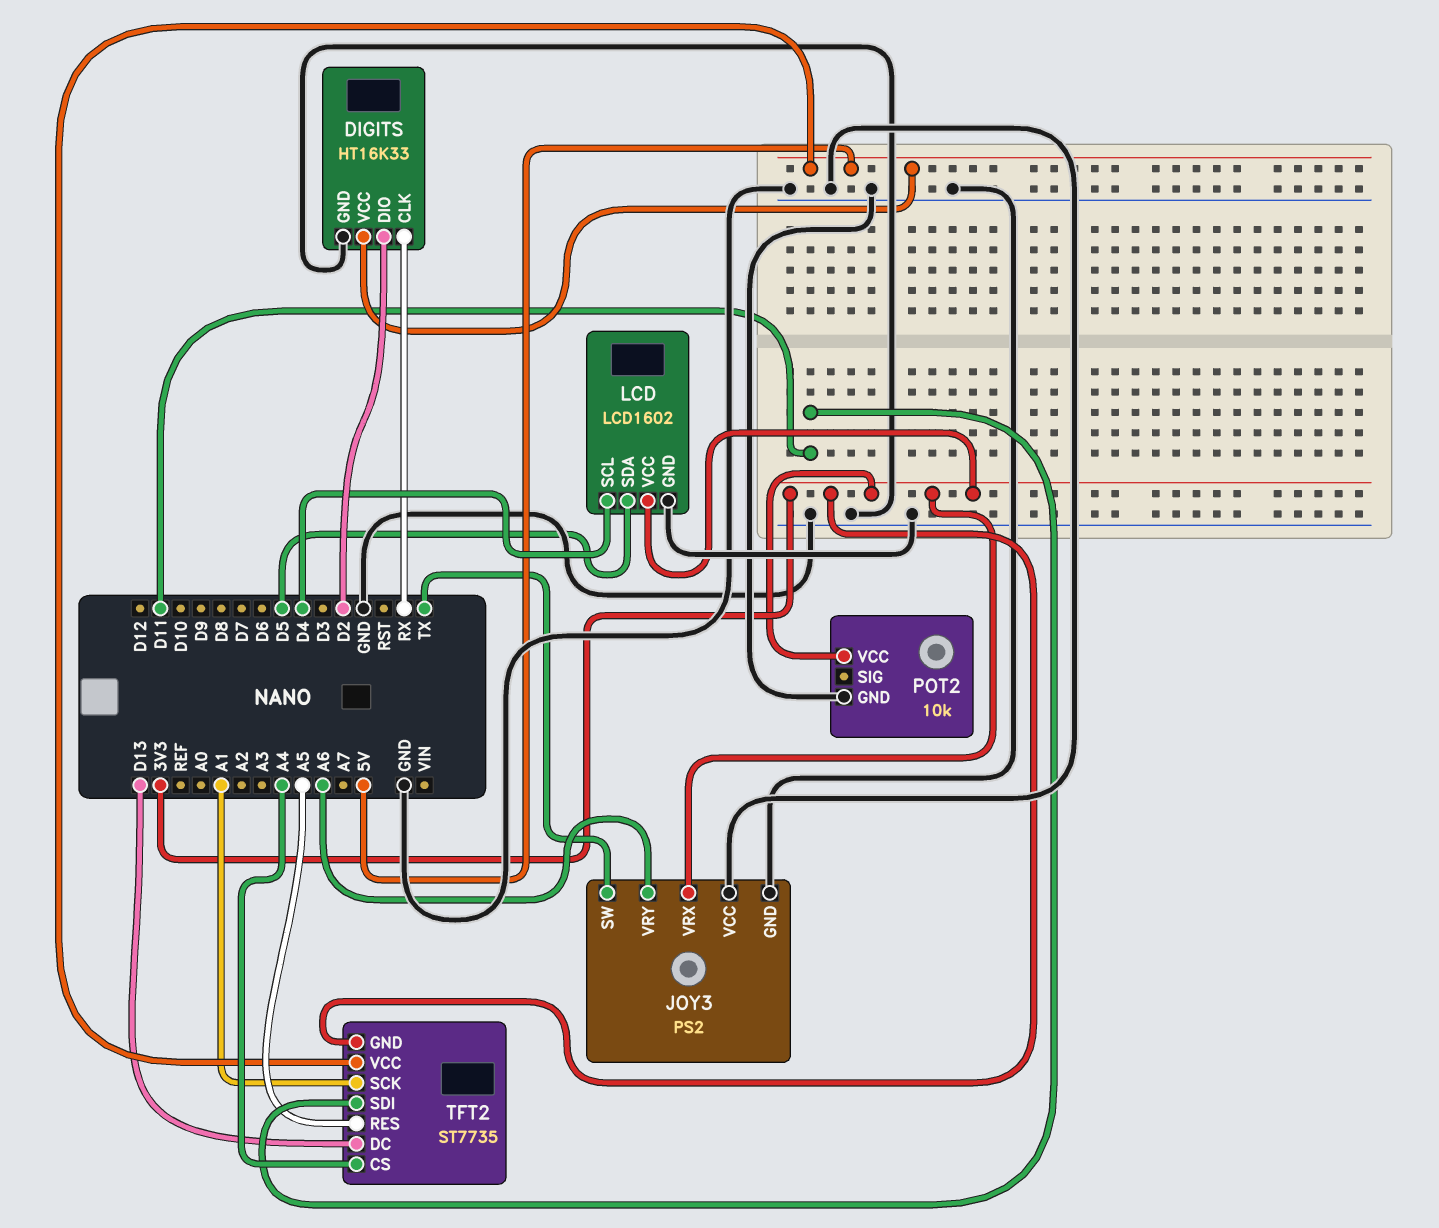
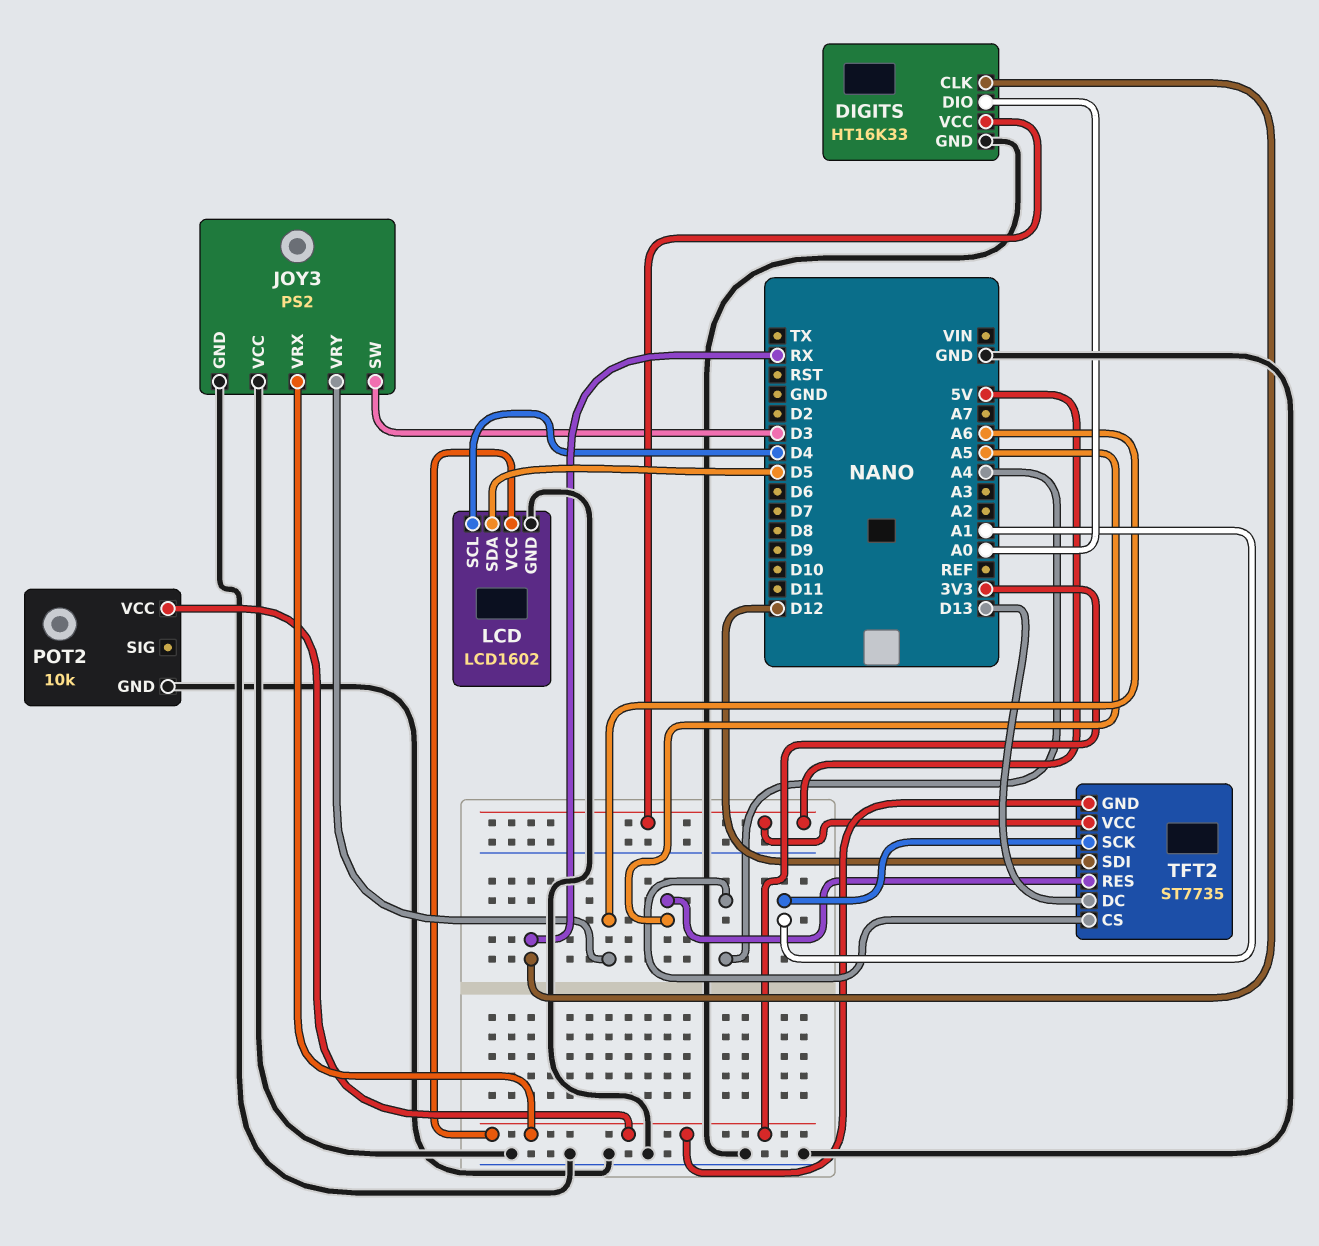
DIGITS pin DIO: D2 -> A0
JOY3 pin SW: TX -> D3
TFT2 pin SDI: D11 -> D12

